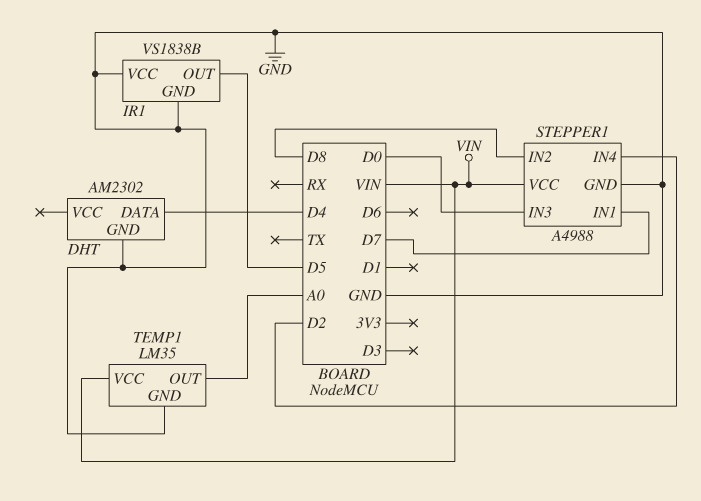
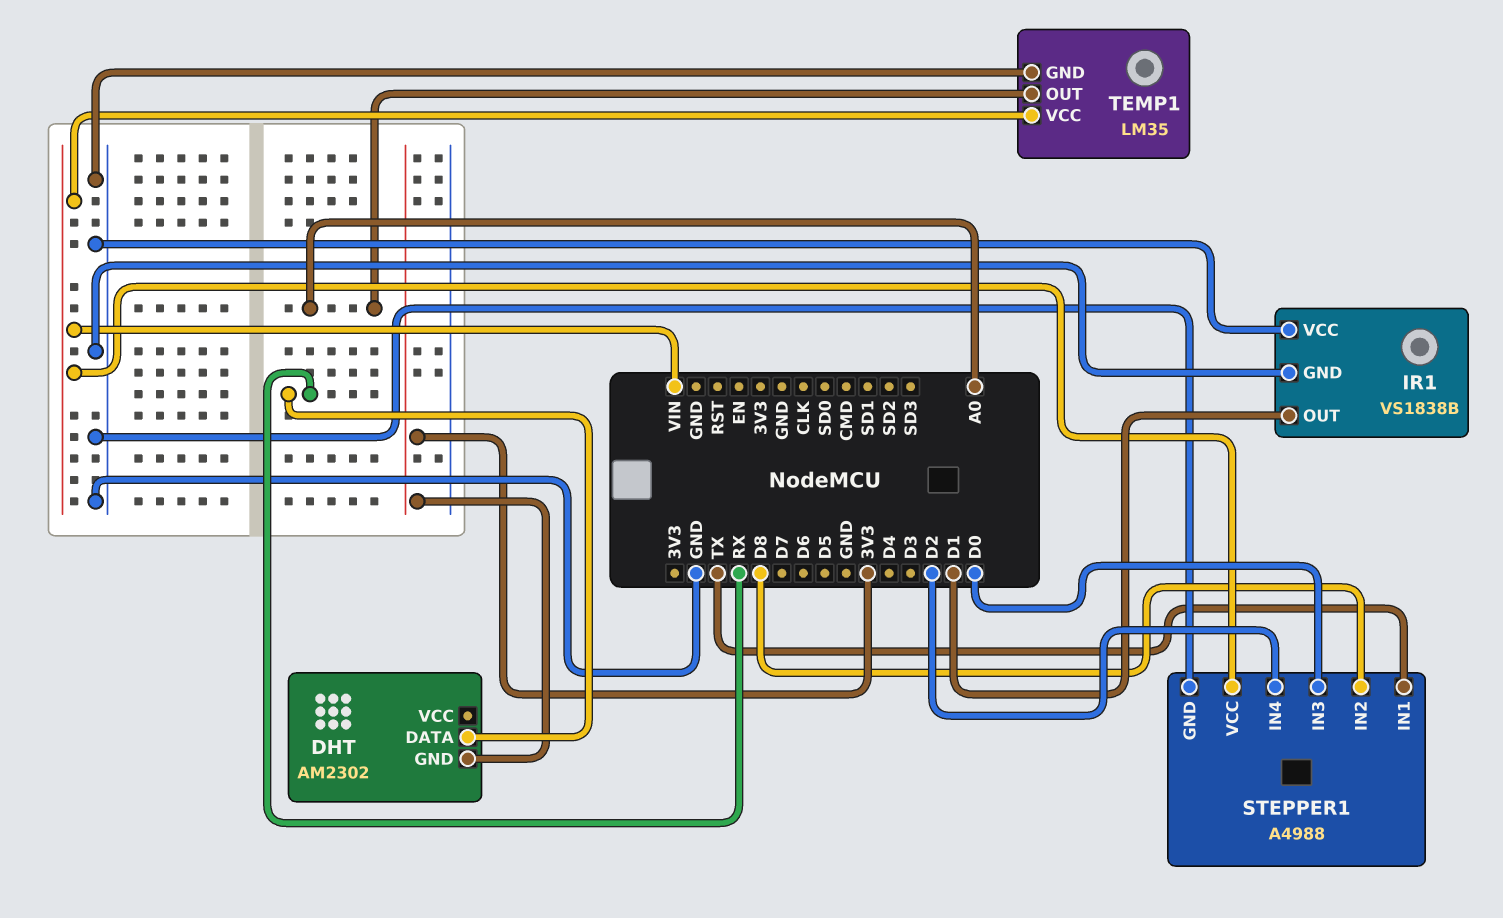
DHT pin DATA: D4 -> RX
DHT pin GND: GND -> 3V3
IR1 pin OUT: D5 -> D1
STEPPER1 pin IN1: D7 -> TX

